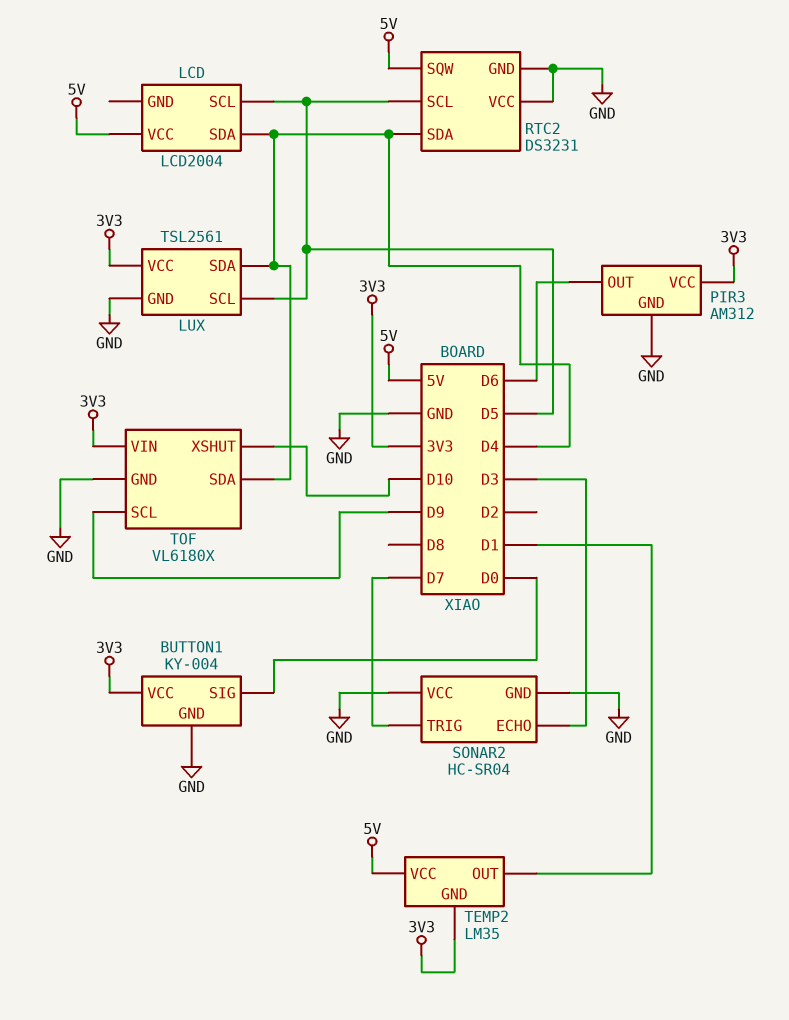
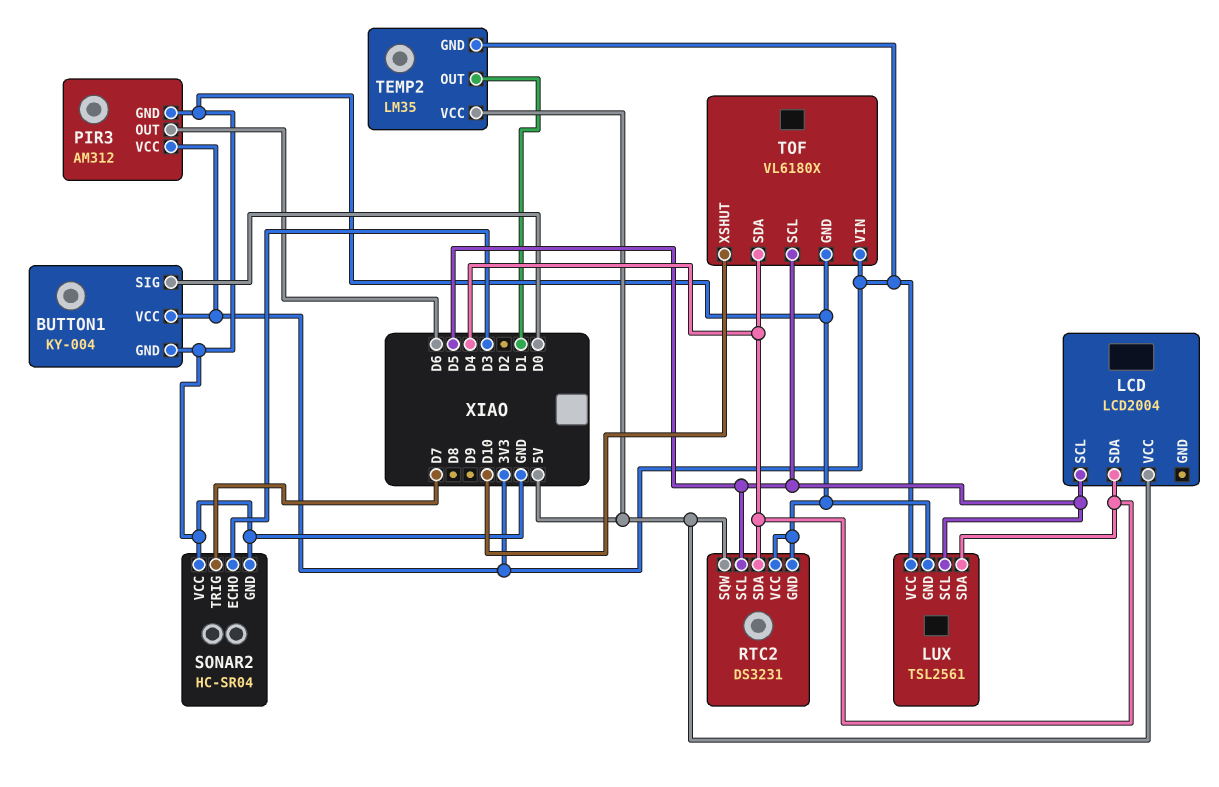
TOF pin SCL: D9 -> D5

